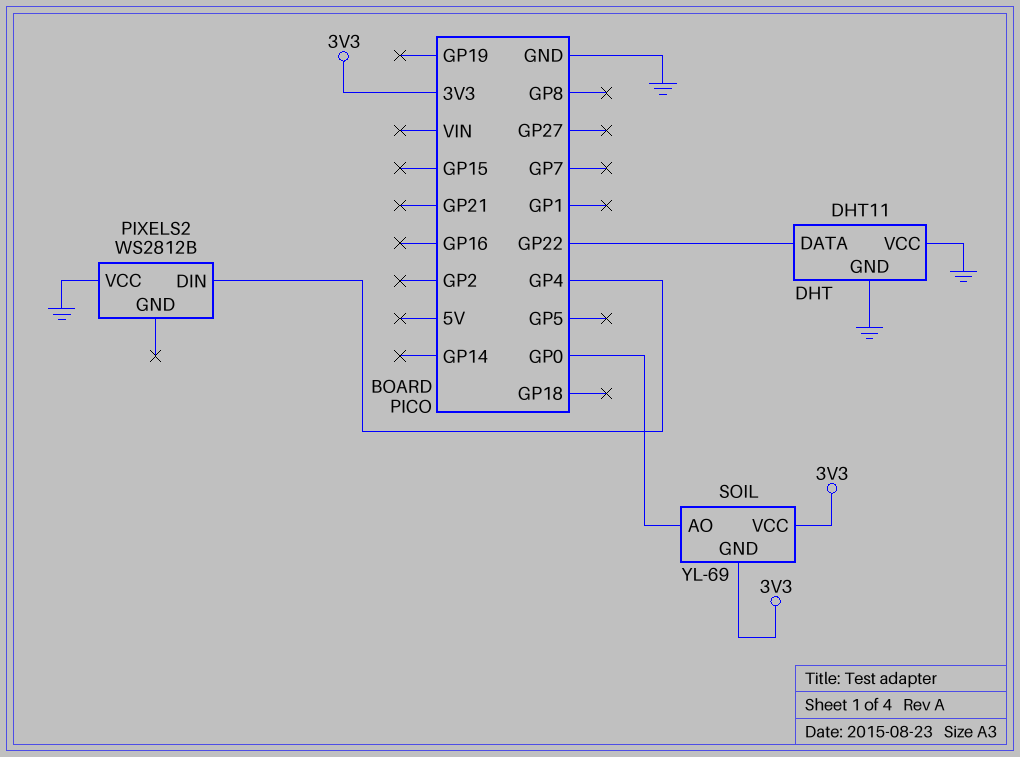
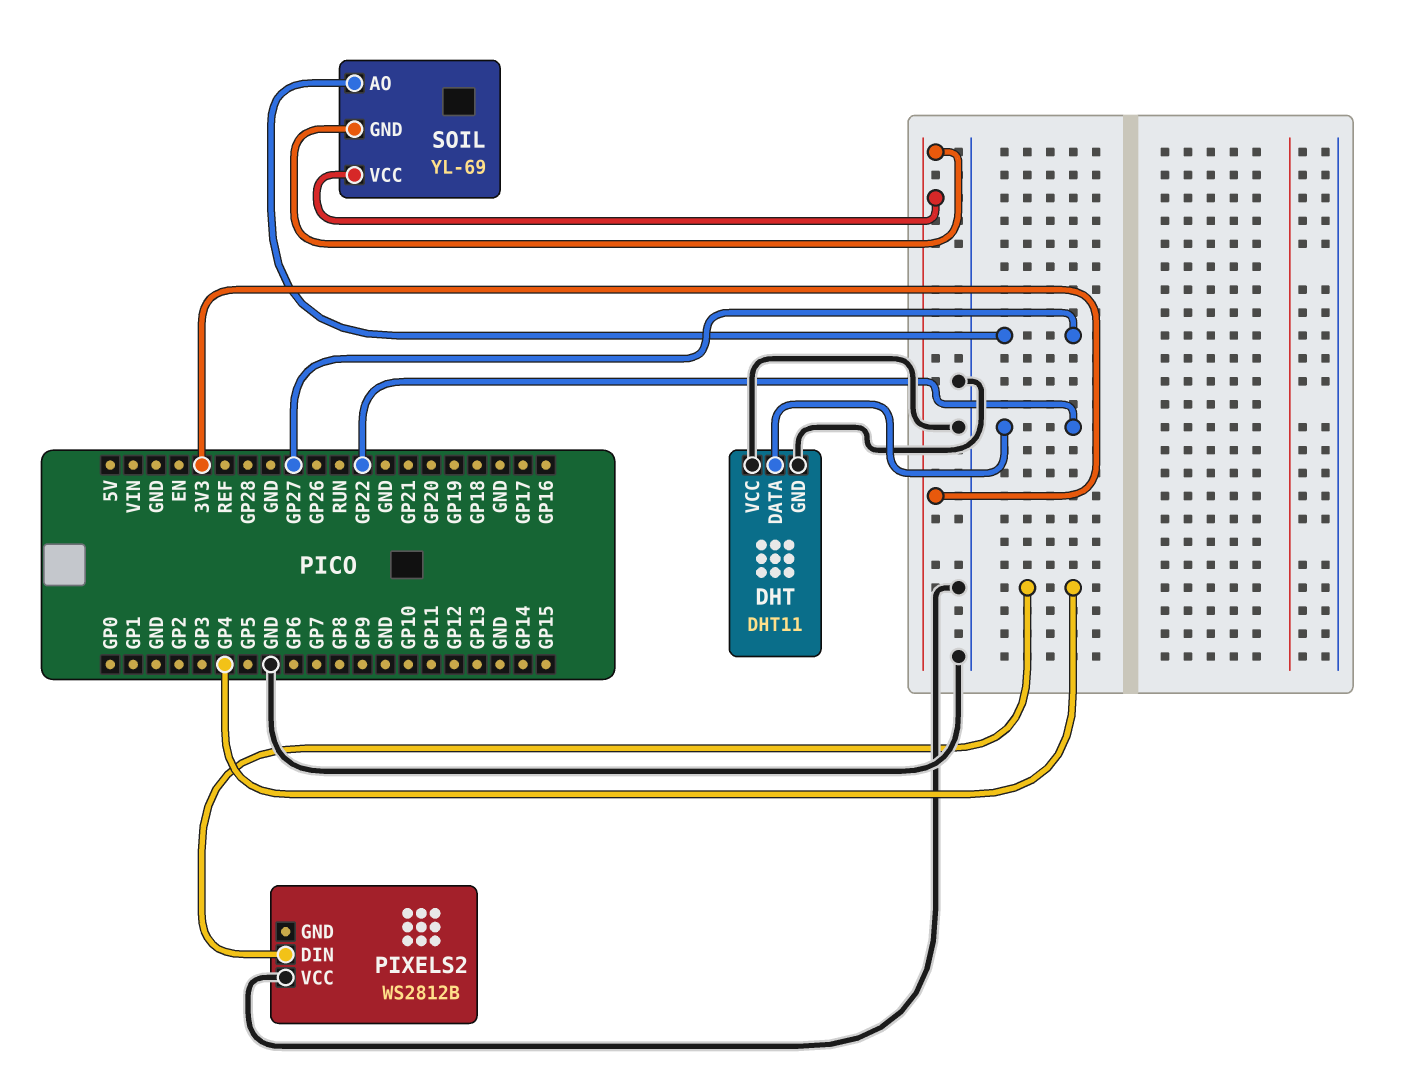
SOIL pin AO: GP0 -> GP27

